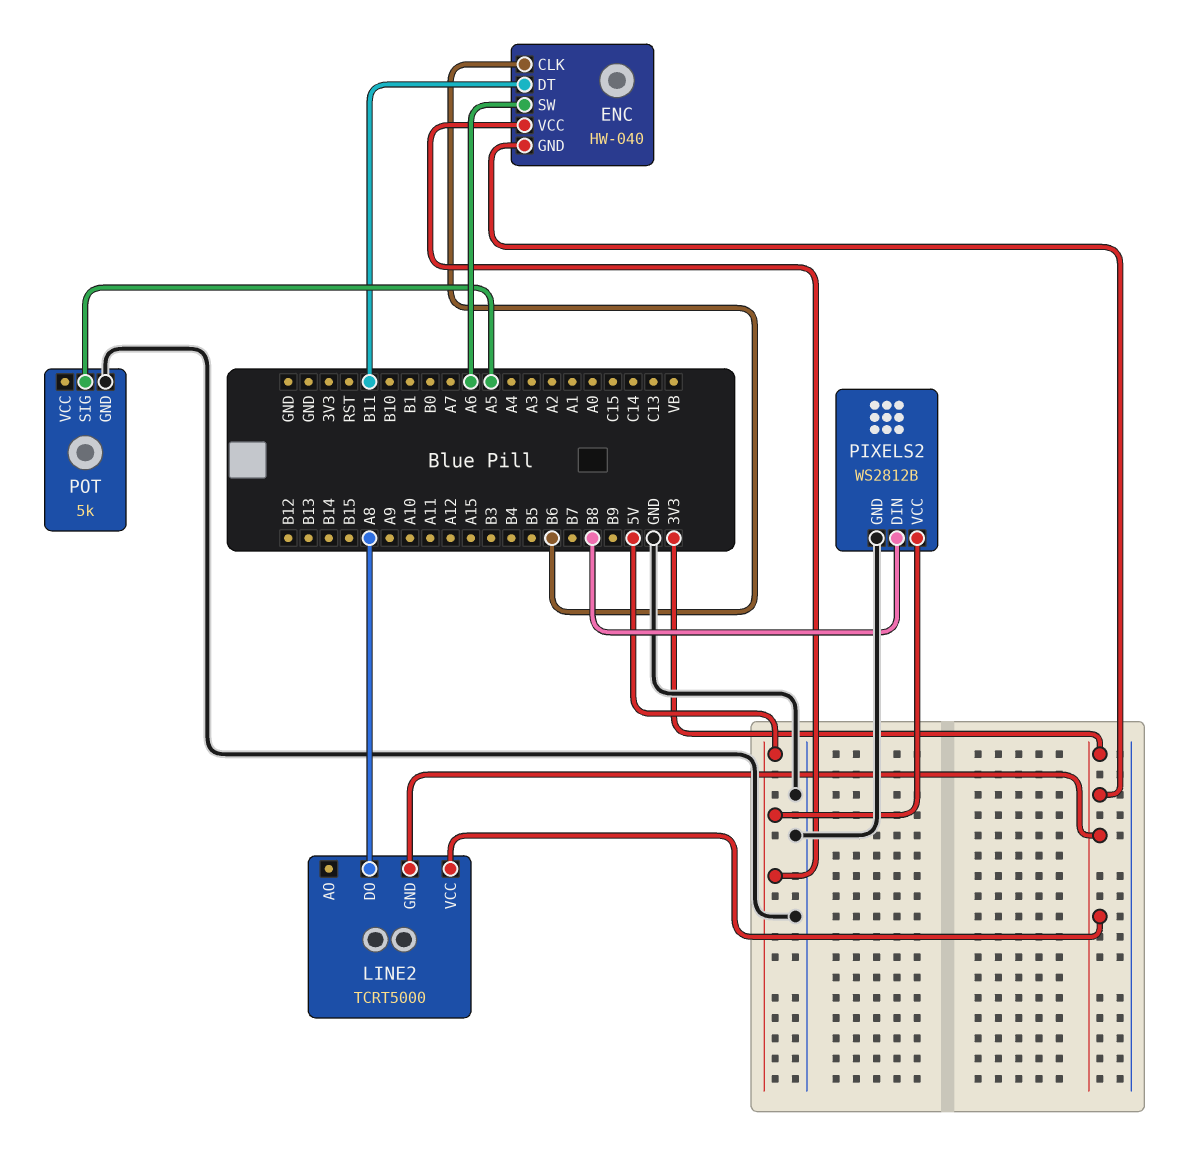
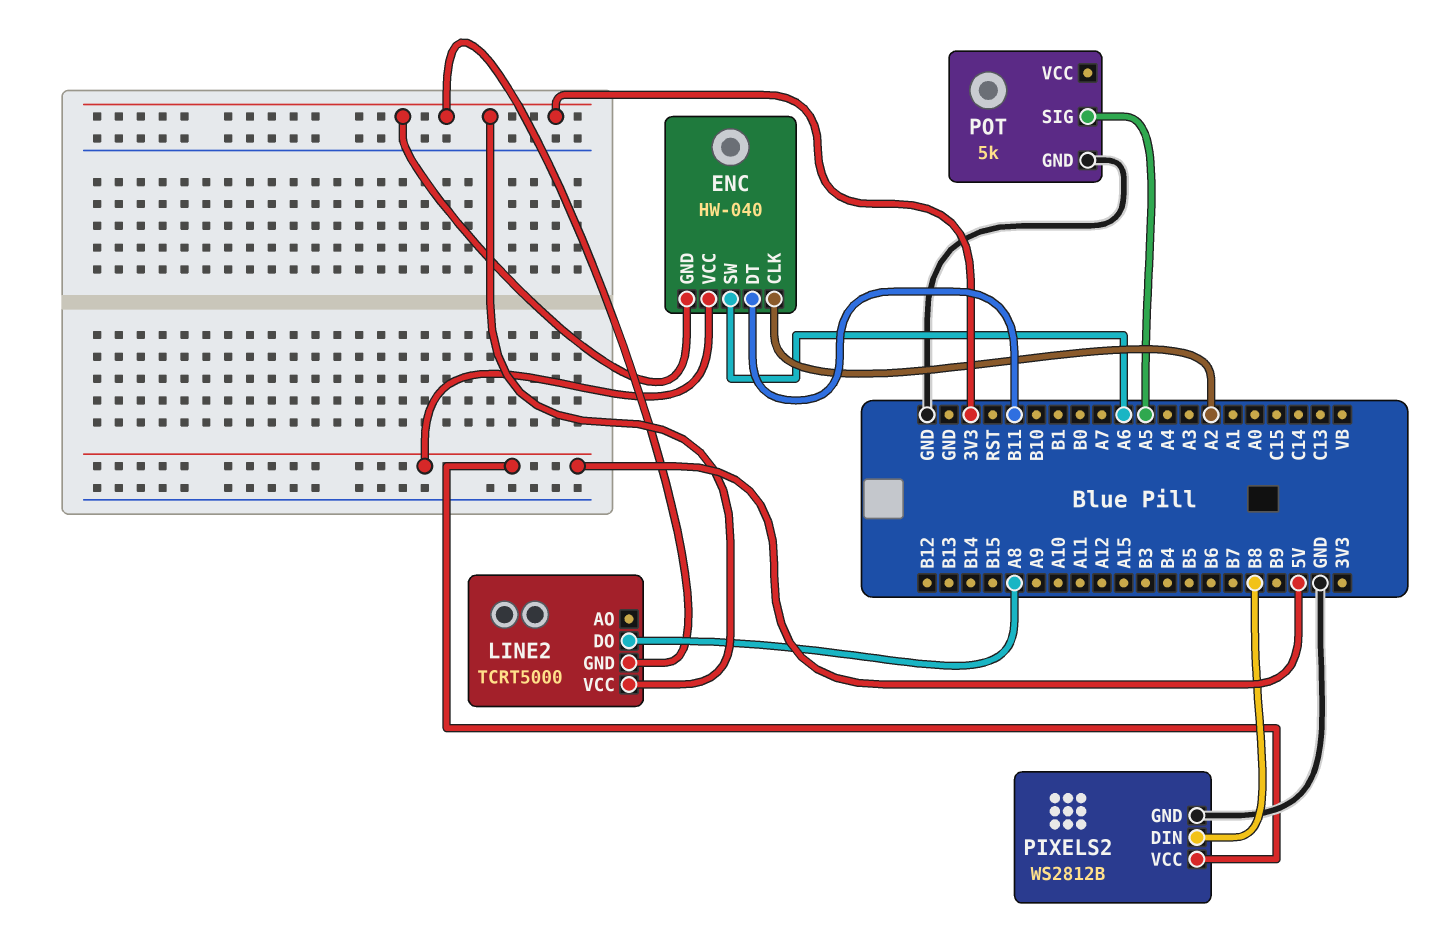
ENC pin CLK: B6 -> A2

